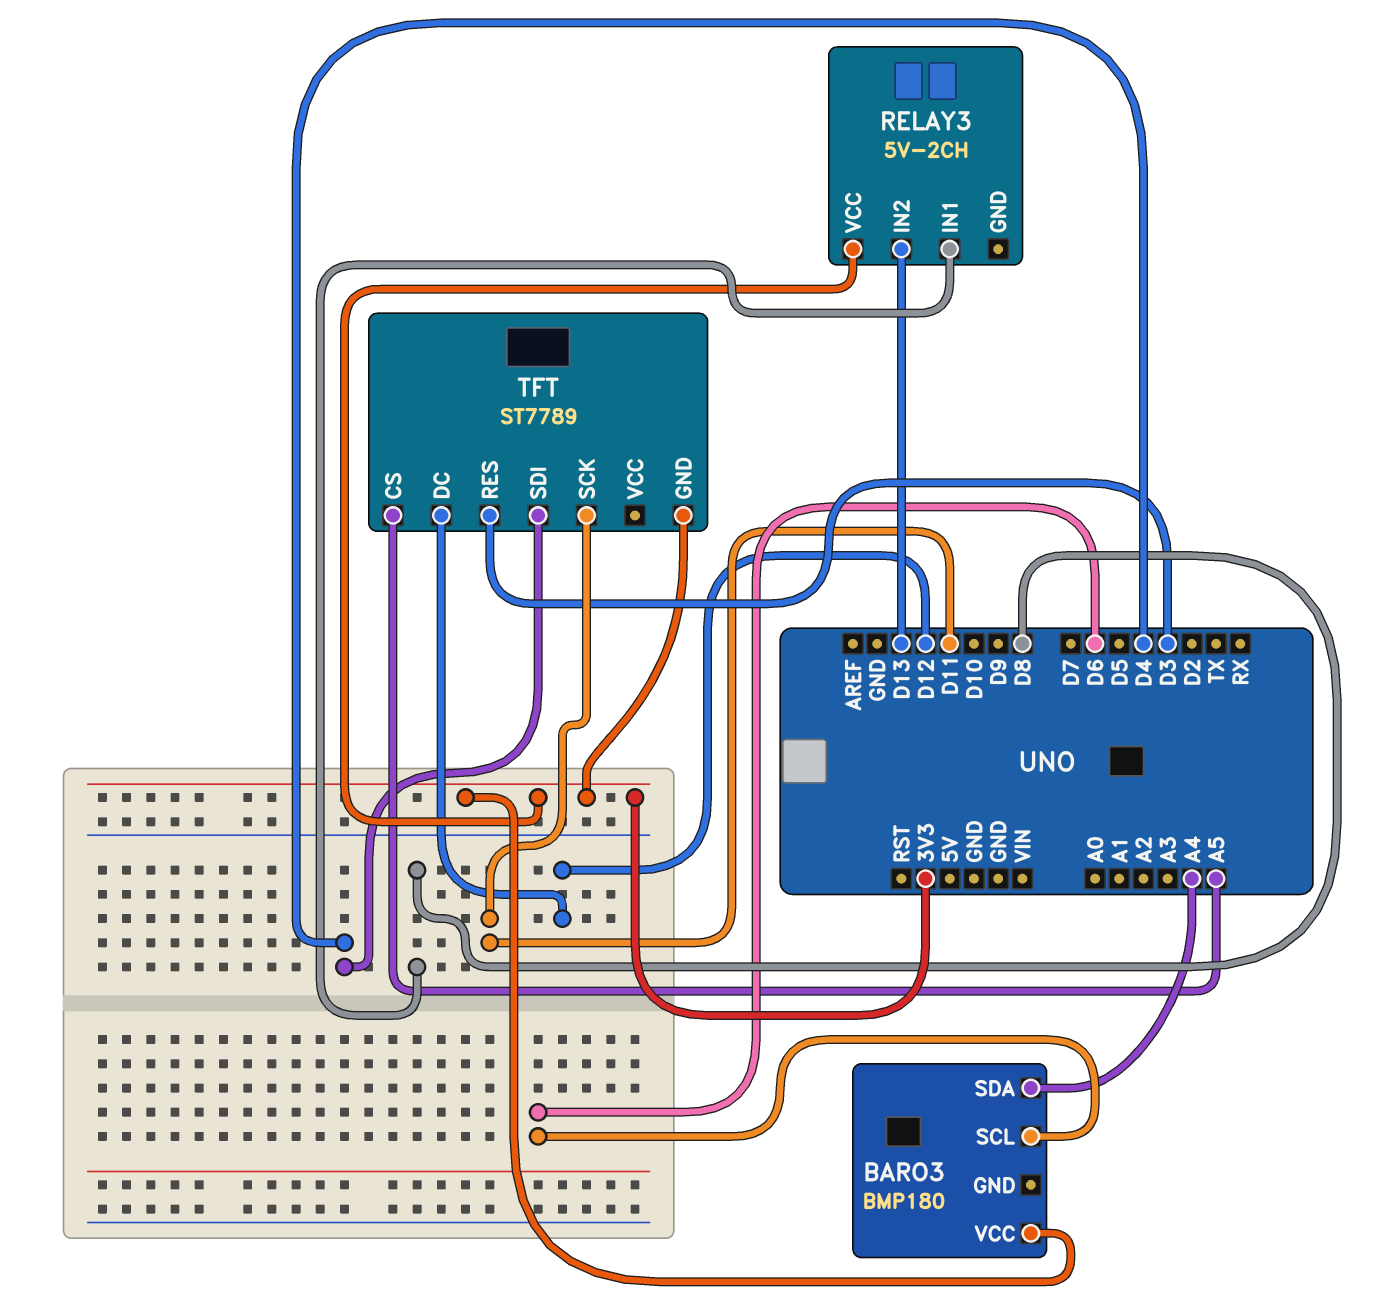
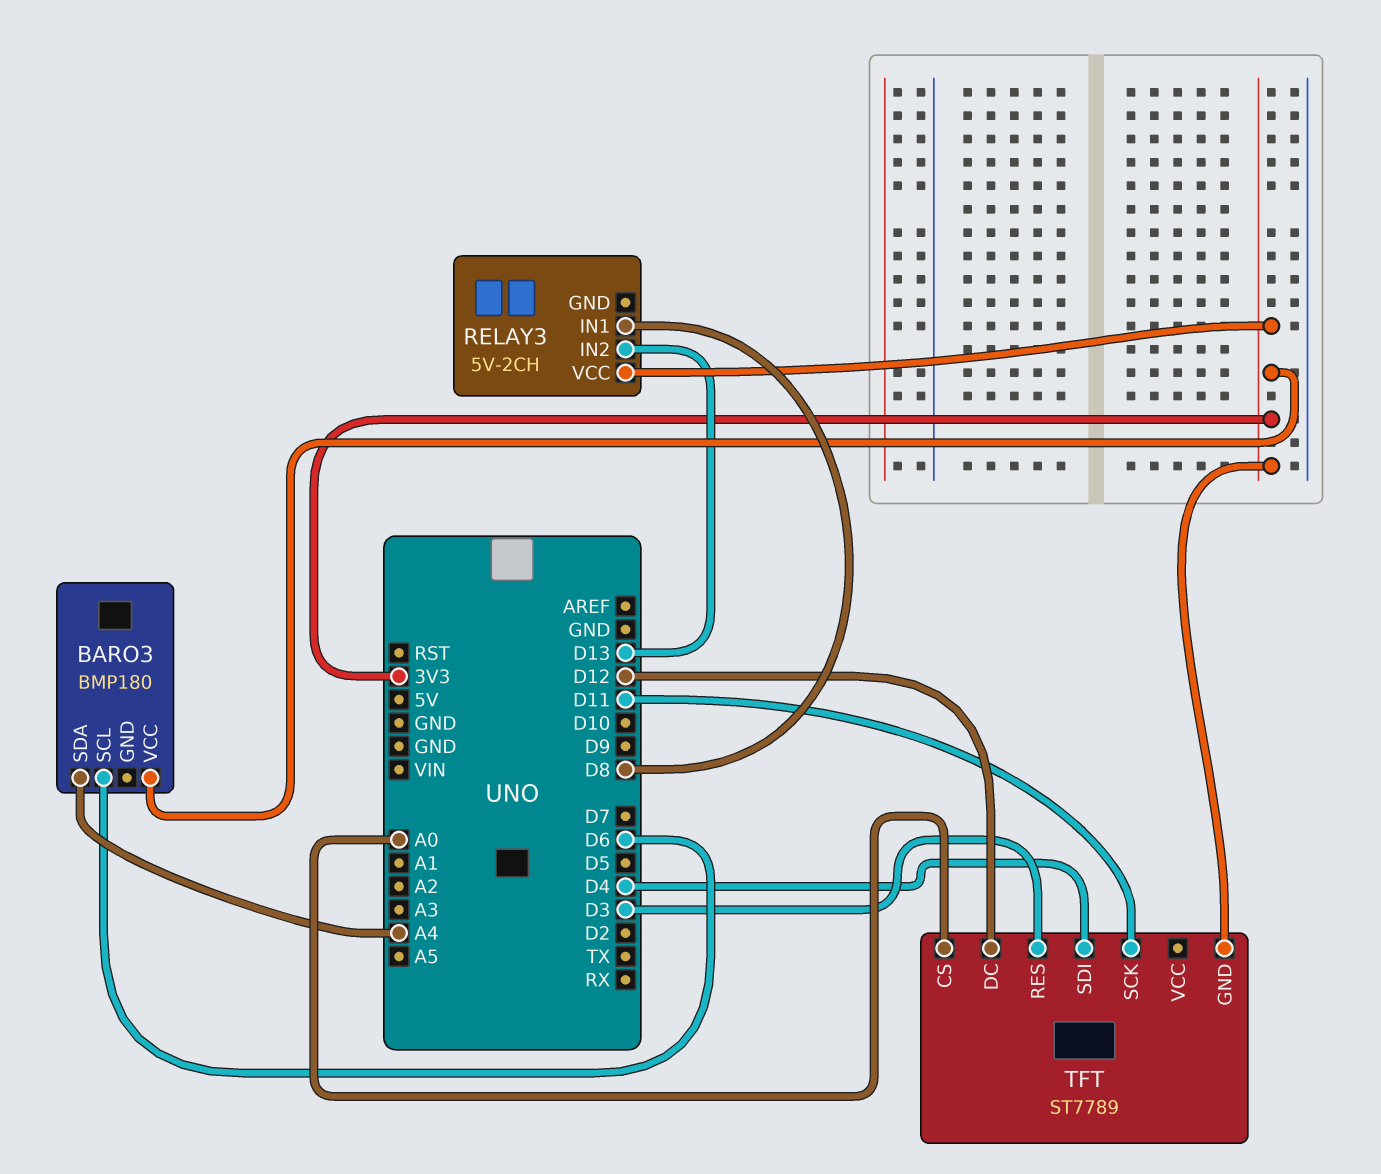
TFT pin CS: A5 -> A0

